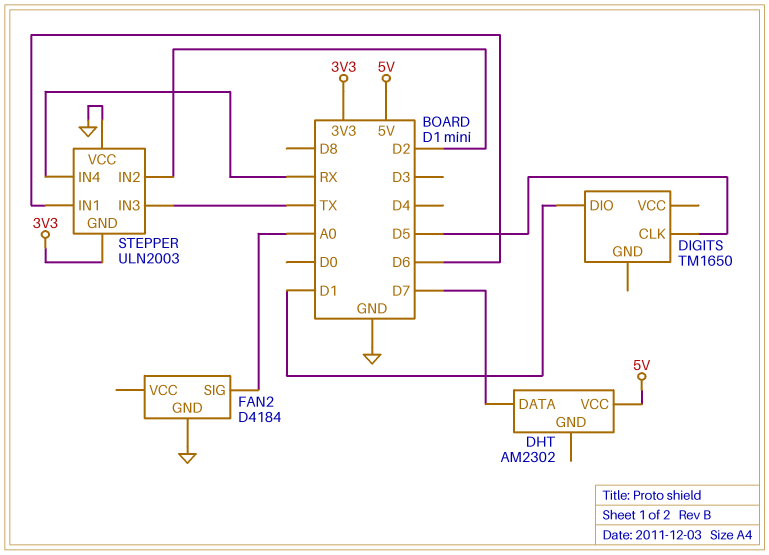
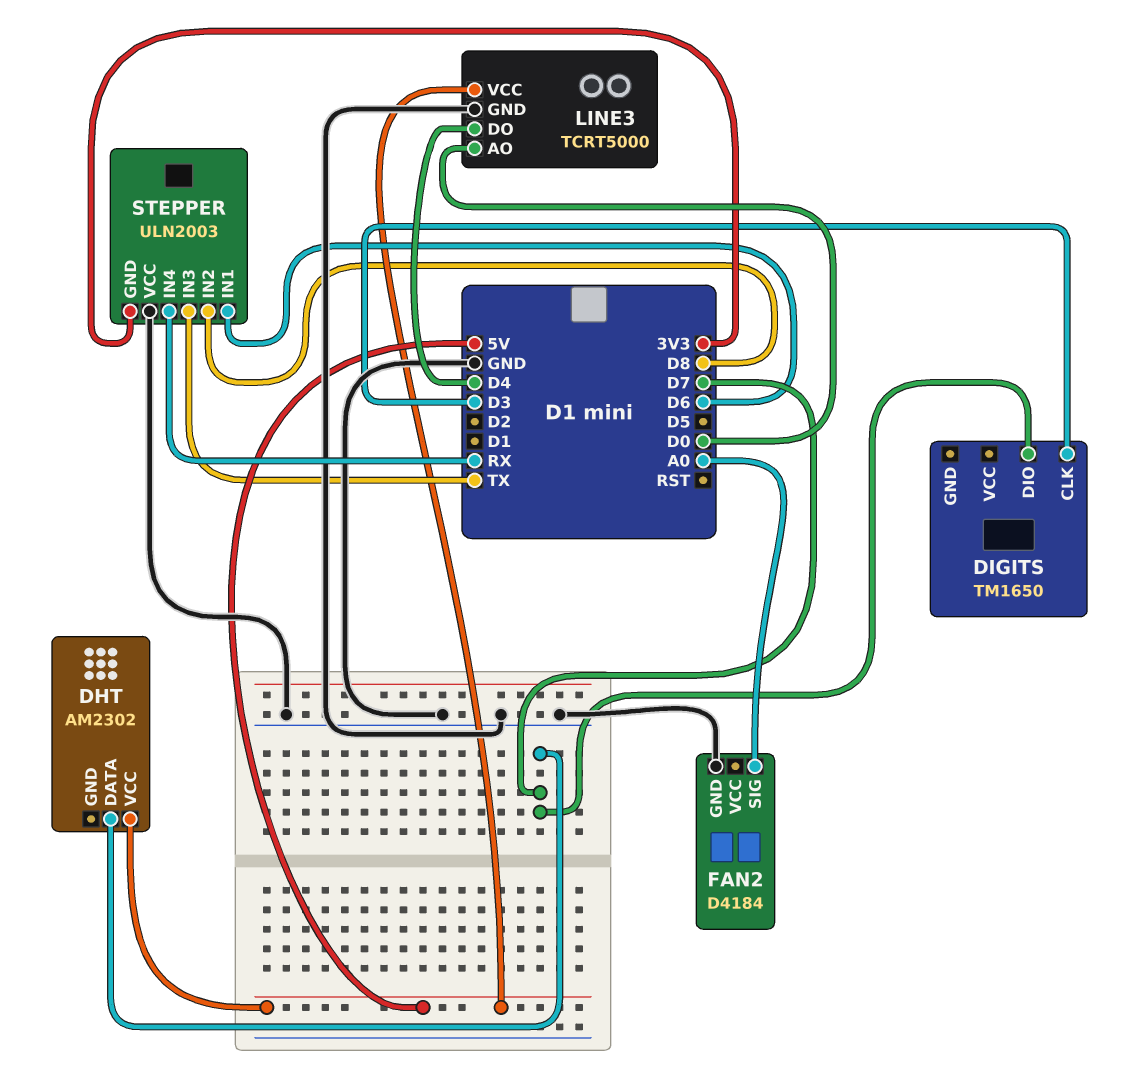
DIGITS pin CLK: D5 -> D3
DIGITS pin DIO: D1 -> D7
LINE3: none -> TCRT5000
LINE3 pin AO: none -> D0
LINE3 pin DO: none -> D4
LINE3 pin GND: none -> GND
LINE3 pin VCC: none -> 5V
STEPPER pin IN2: D2 -> D8

